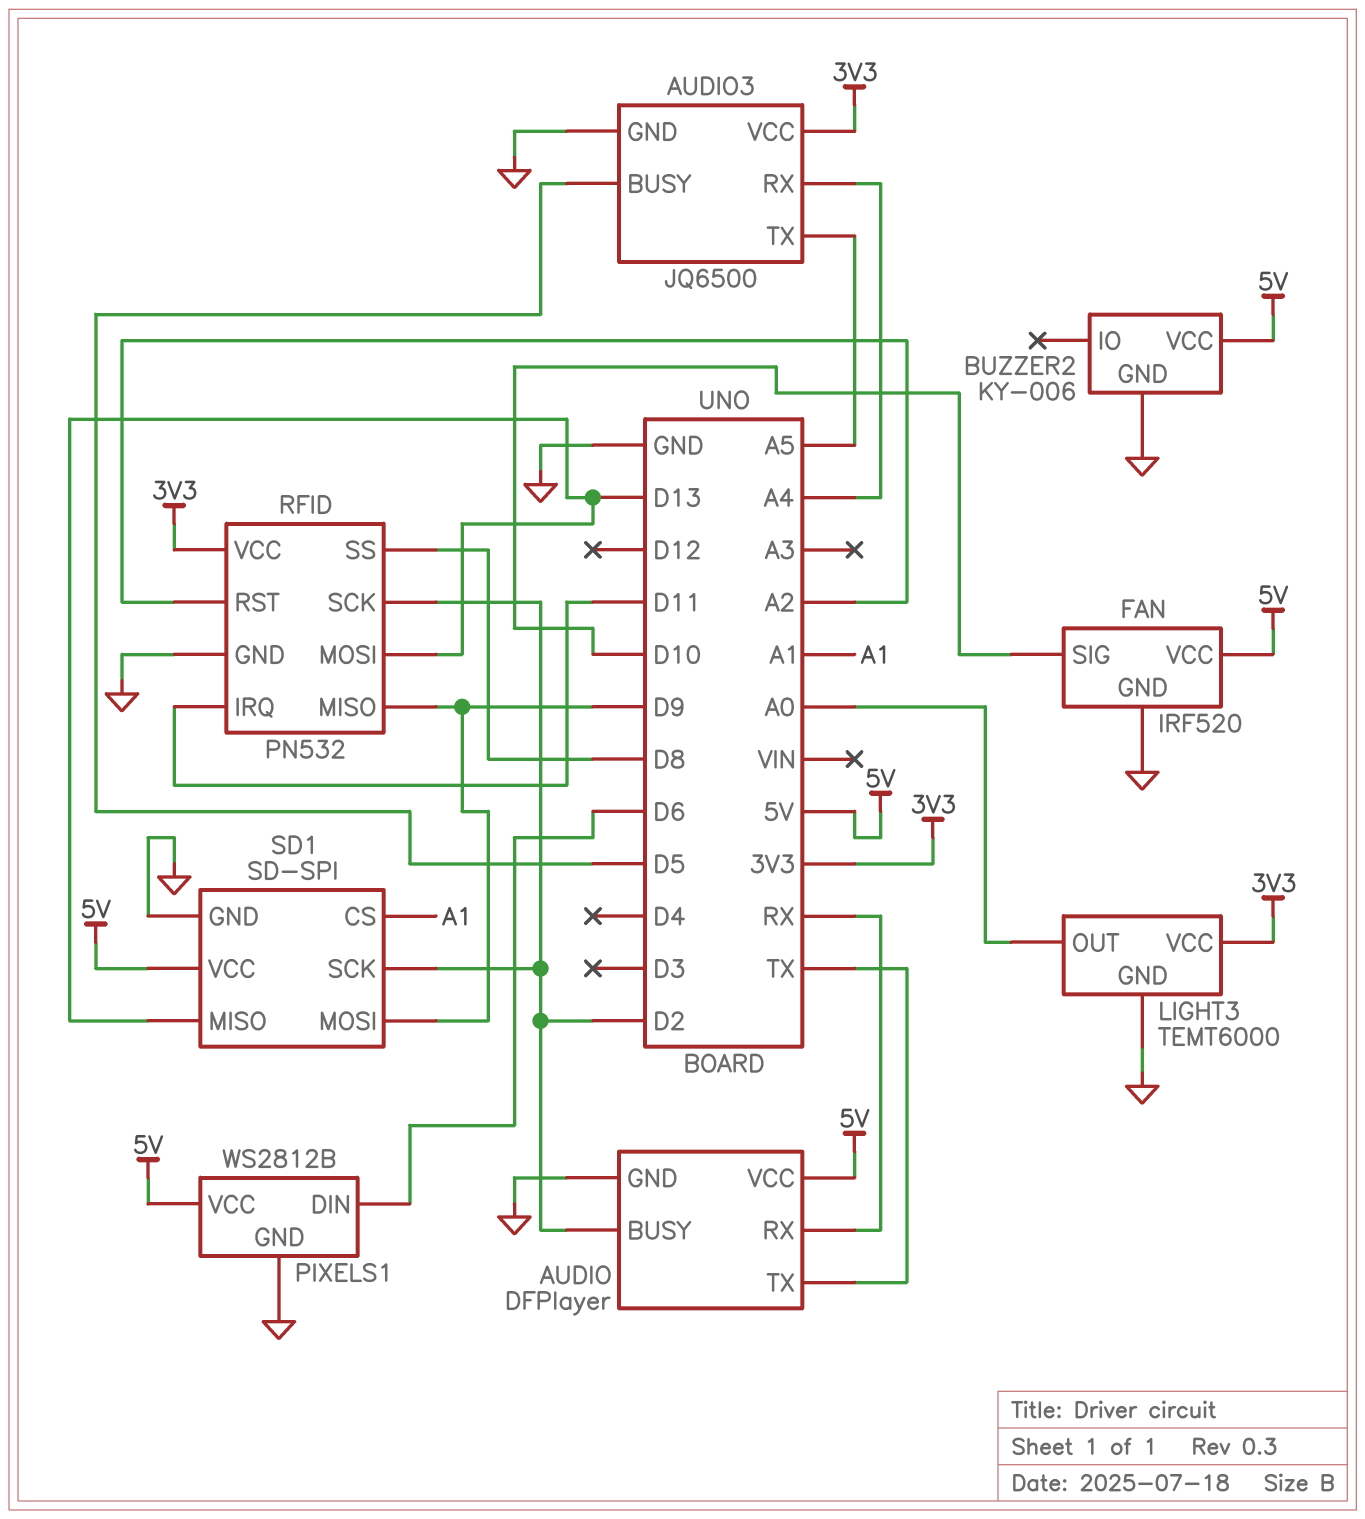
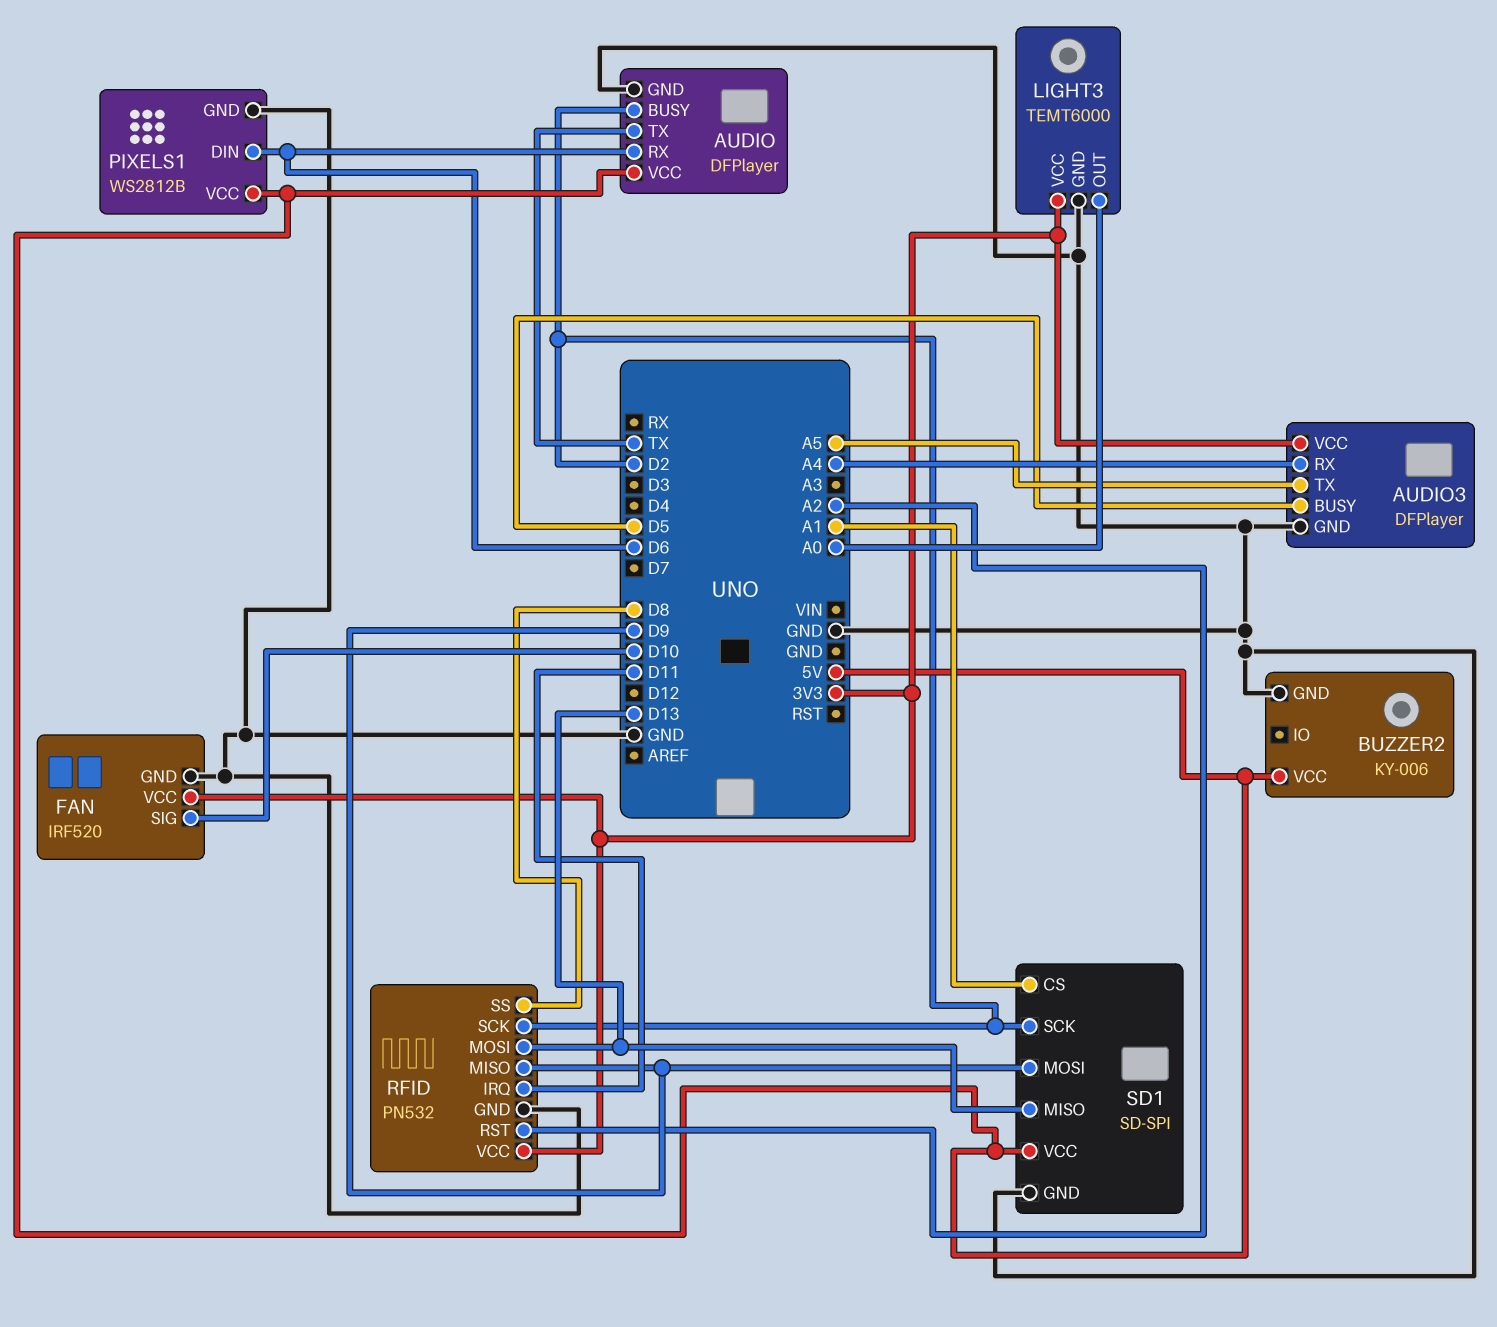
AUDIO pin RX: RX -> D6
AUDIO3: JQ6500 -> DFPlayer
FAN pin VCC: 5V -> 3V3

